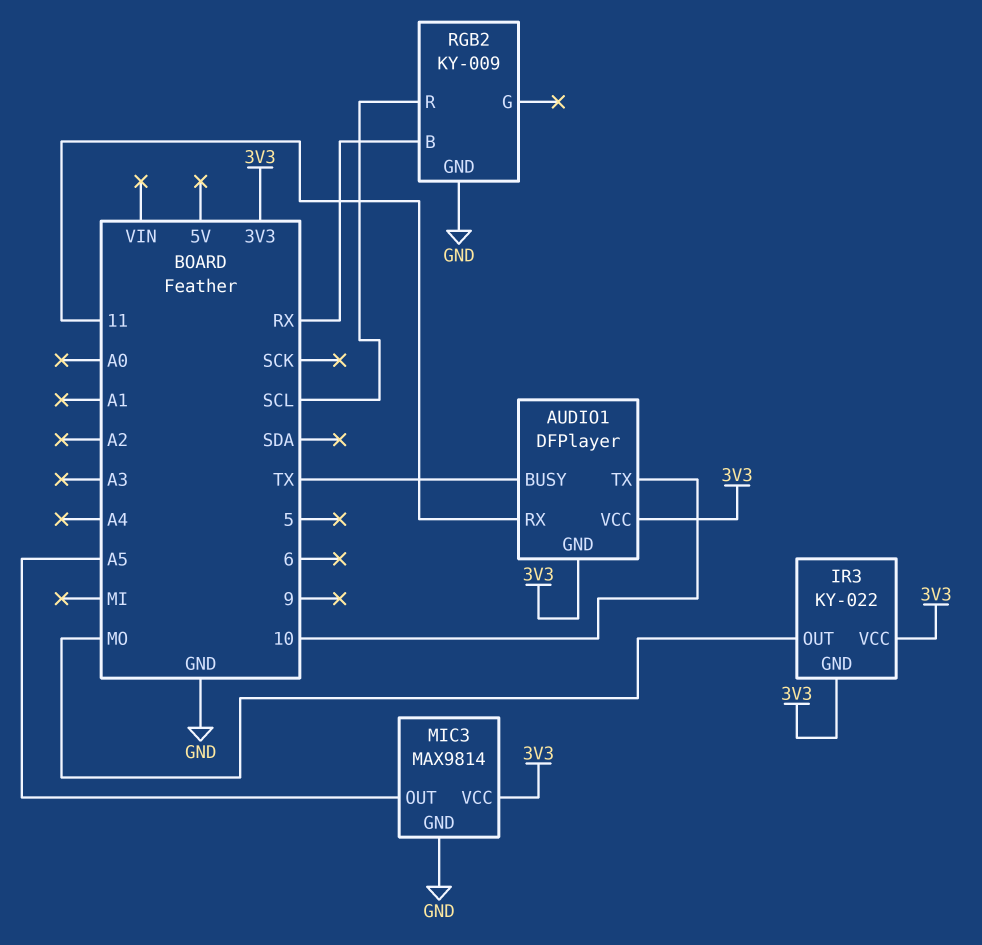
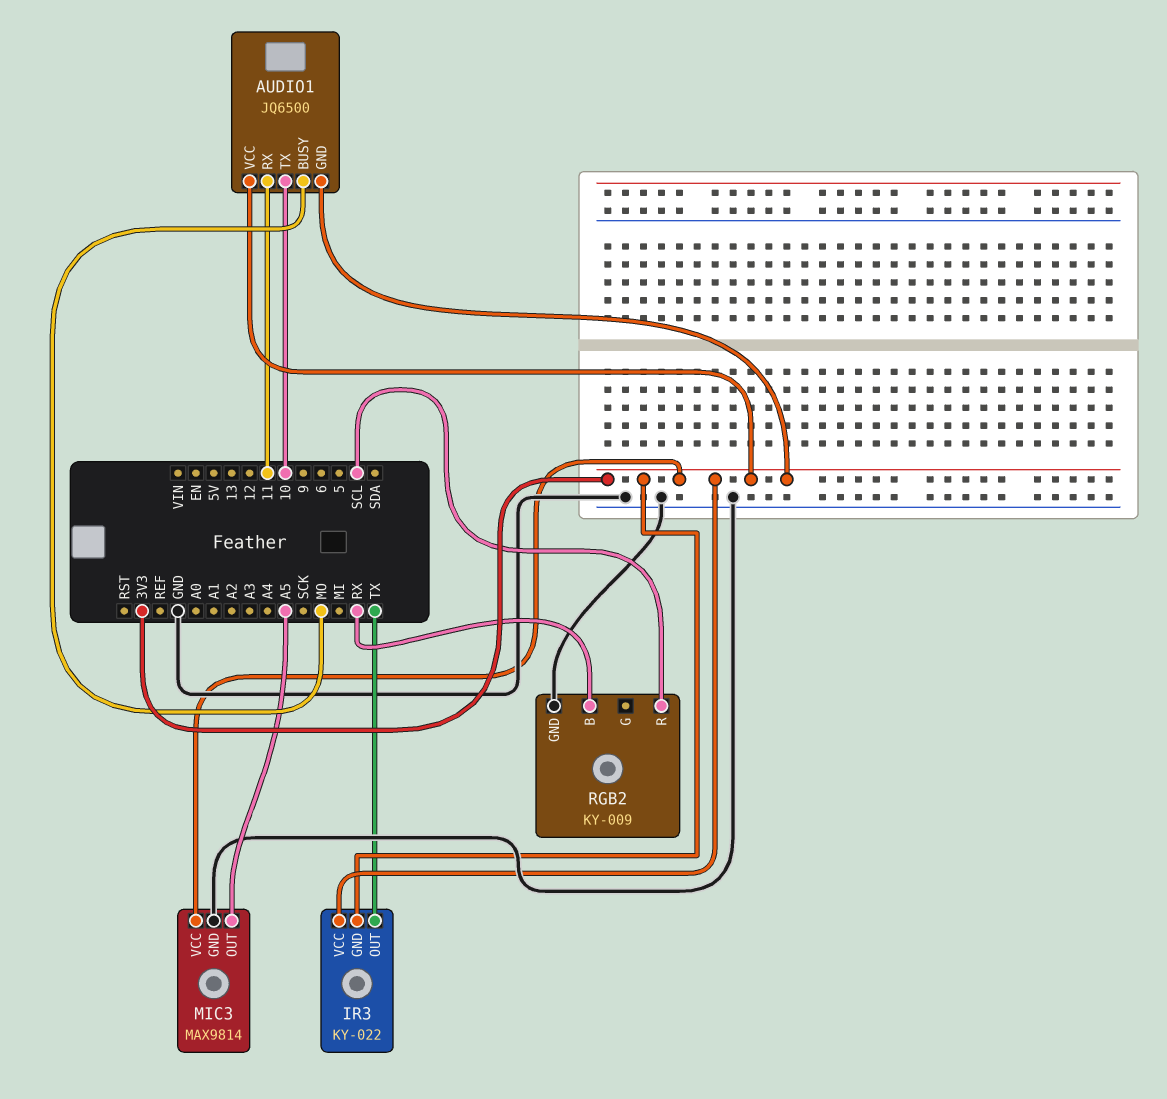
AUDIO1: DFPlayer -> JQ6500
AUDIO1 pin BUSY: TX -> MO
IR3 pin OUT: MO -> TX

